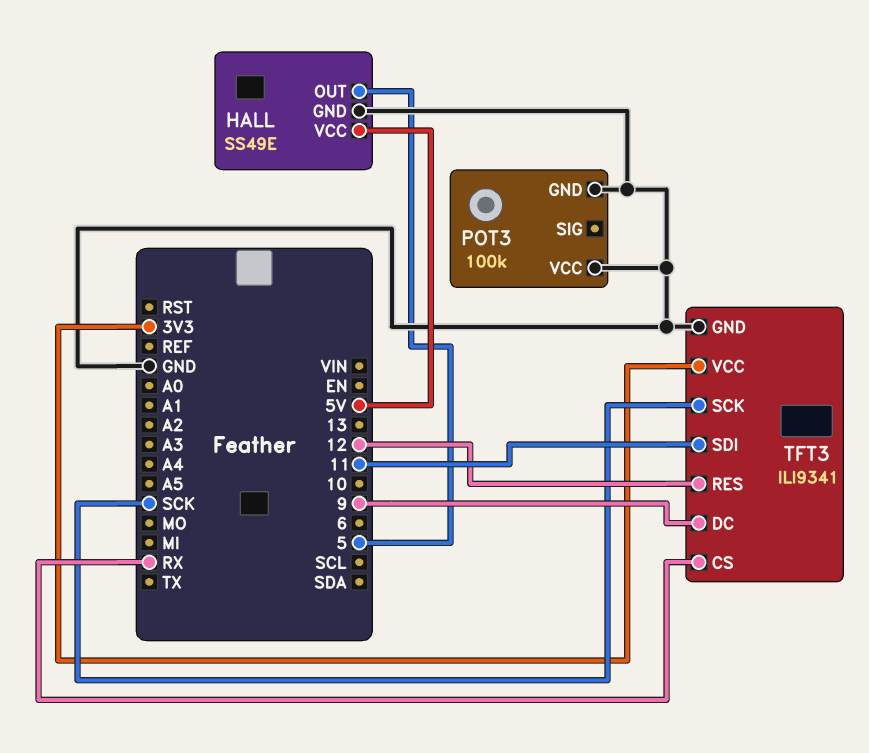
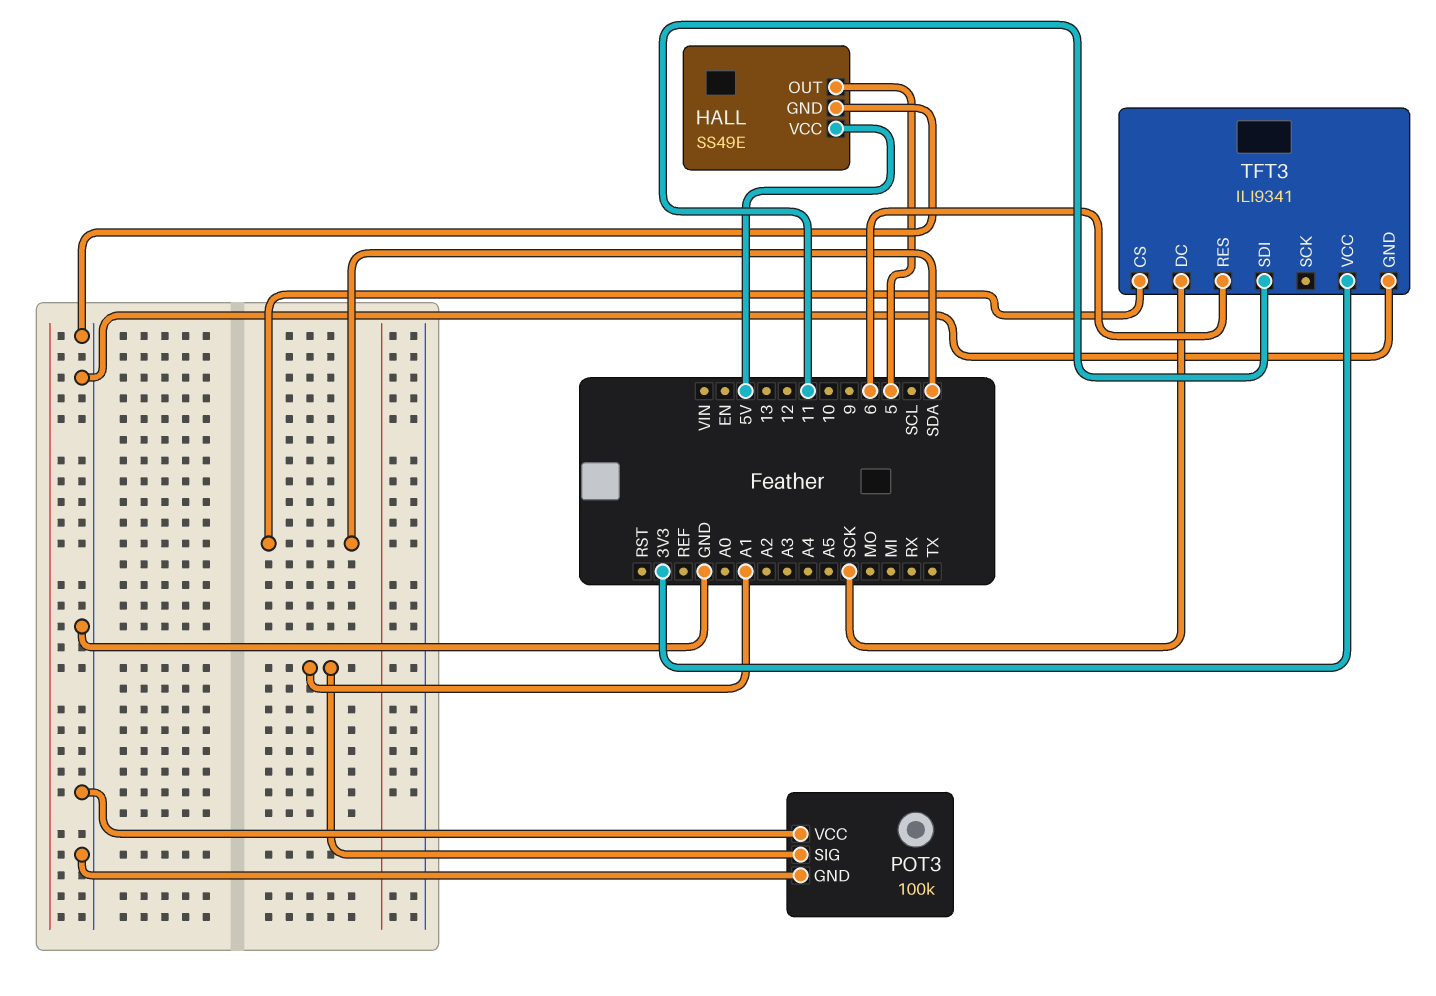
POT3 pin SIG: none -> A1
TFT3 pin CS: RX -> SDA
TFT3 pin DC: 9 -> SCK
TFT3 pin RES: 12 -> 6
TFT3 pin SCK: SCK -> none

